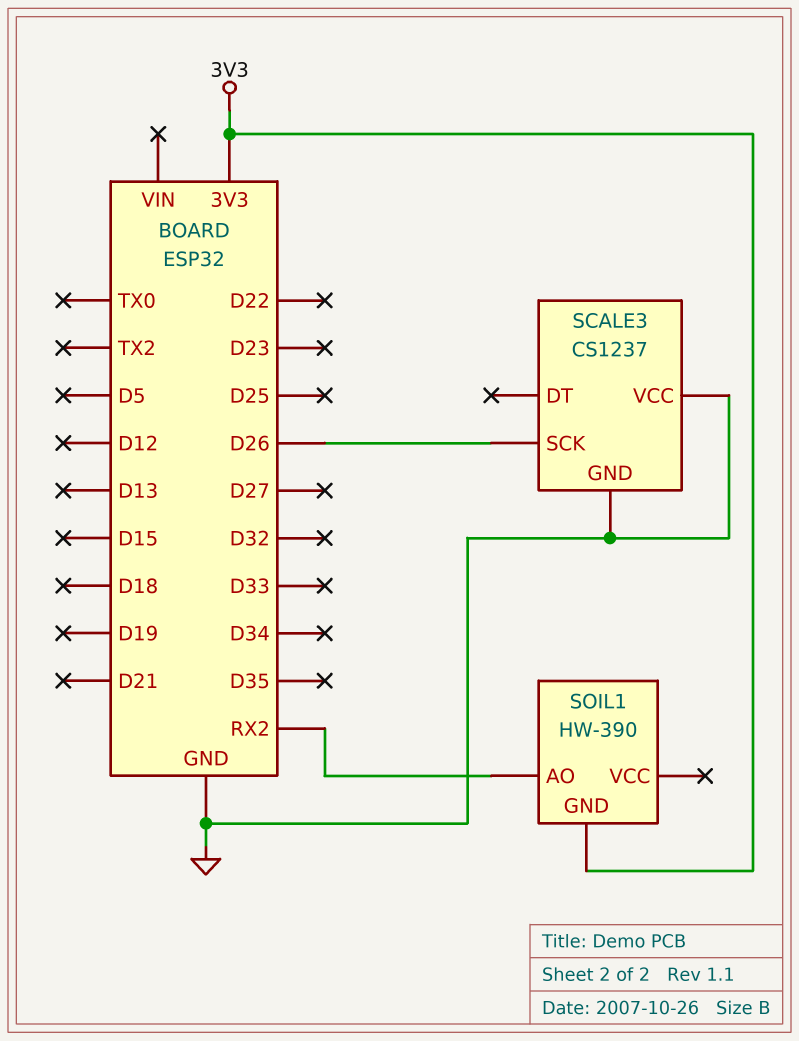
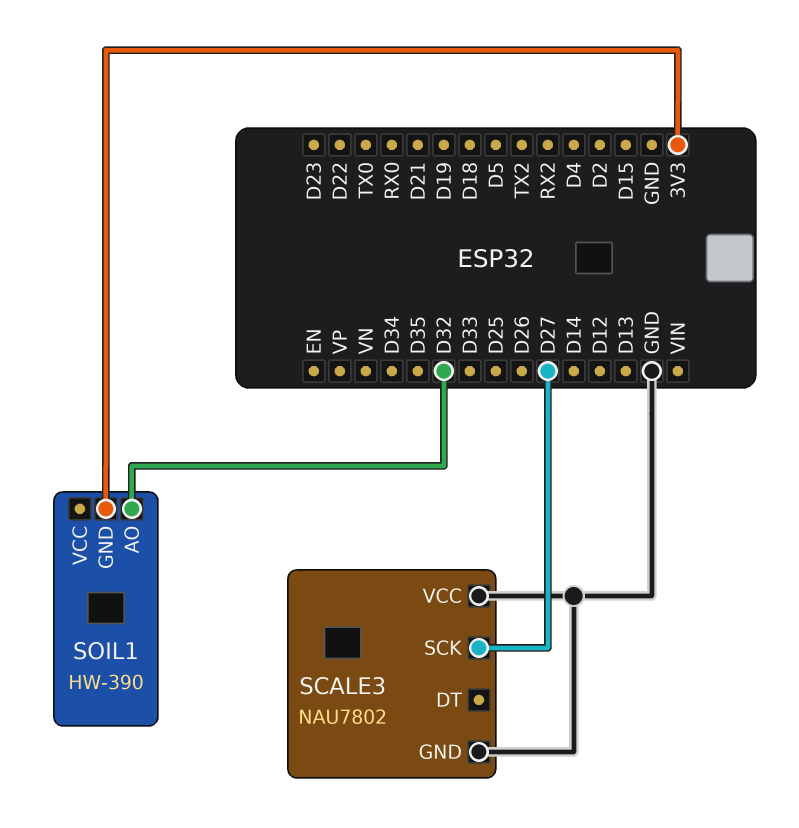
SCALE3: CS1237 -> NAU7802
SCALE3 pin SCK: D26 -> D27
SOIL1 pin AO: RX2 -> D32

